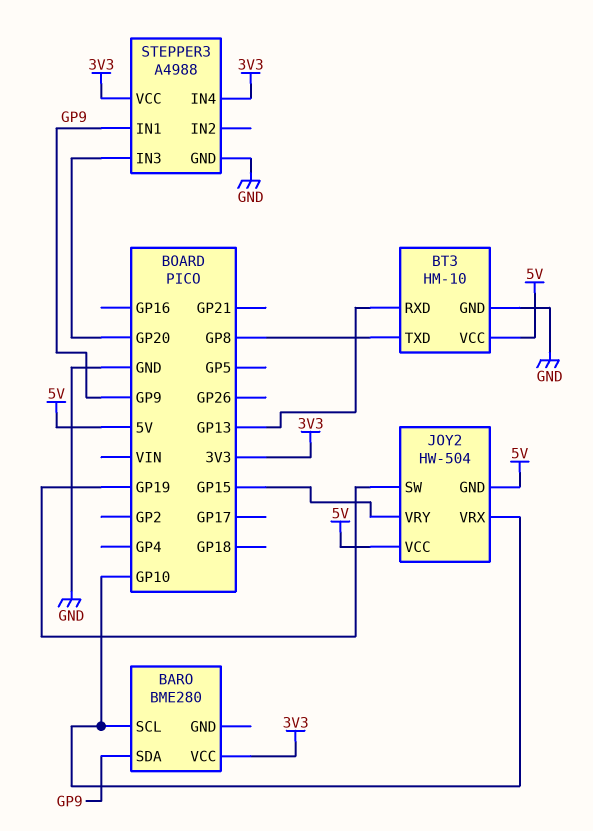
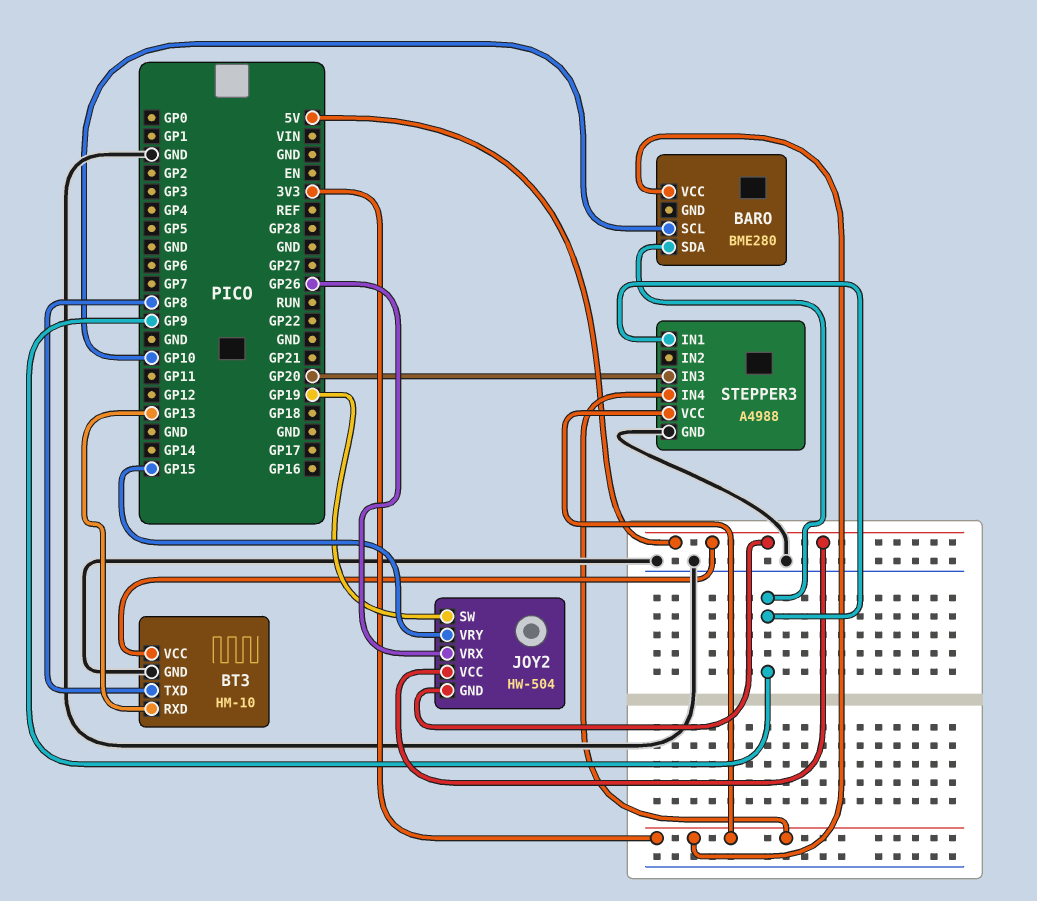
JOY2 pin VRX: GP10 -> GP26

